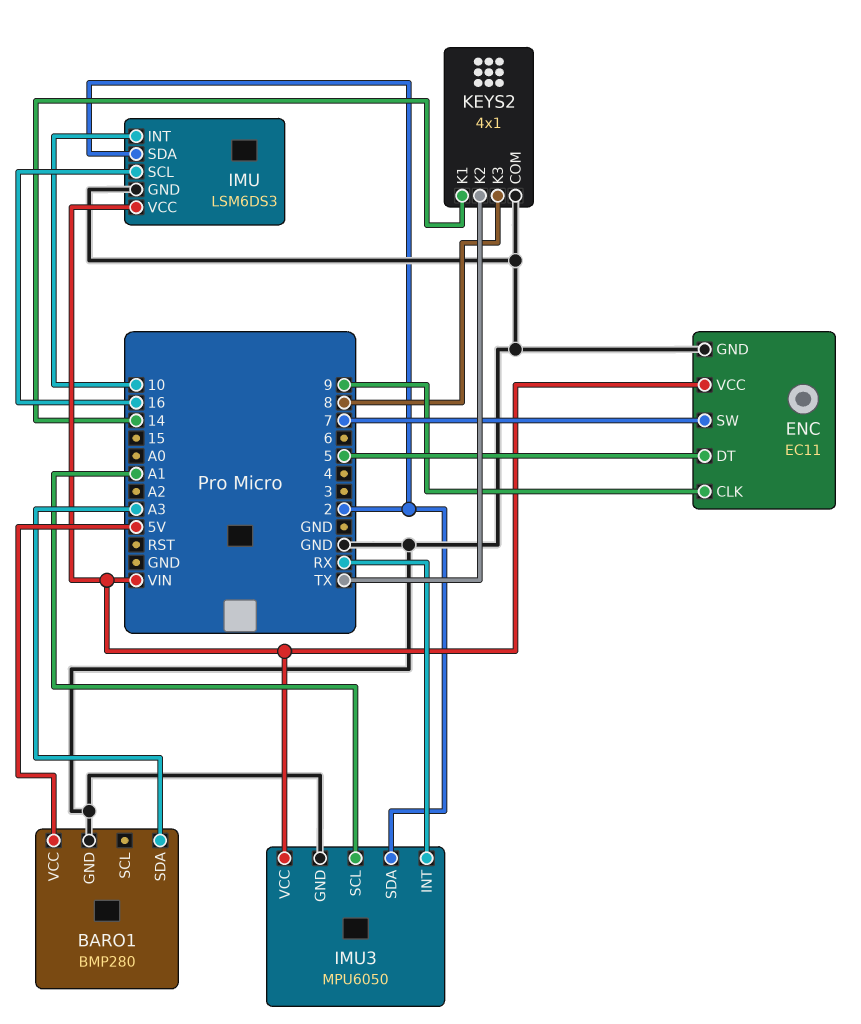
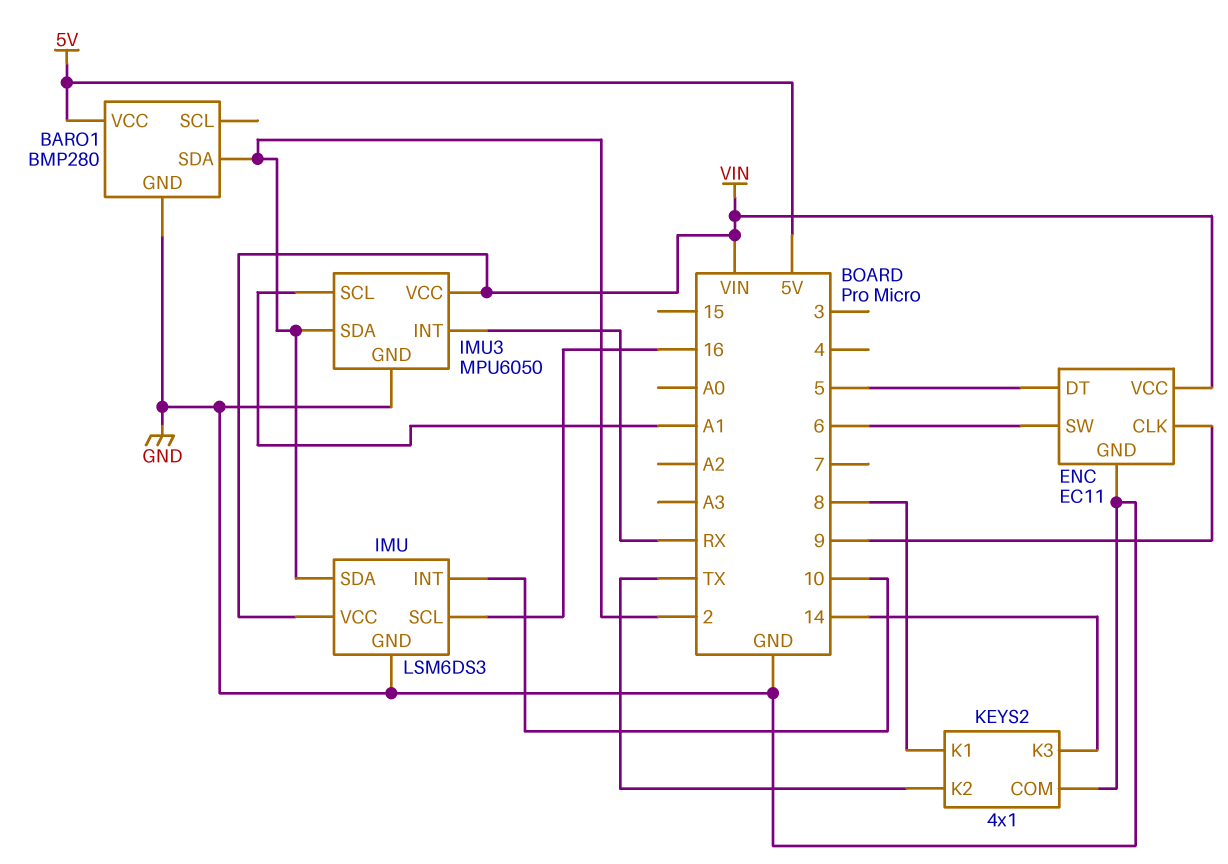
BARO1 pin SDA: A3 -> 2
ENC pin SW: 7 -> 6
KEYS2 pin K1: 14 -> 8
KEYS2 pin K3: 8 -> 14

